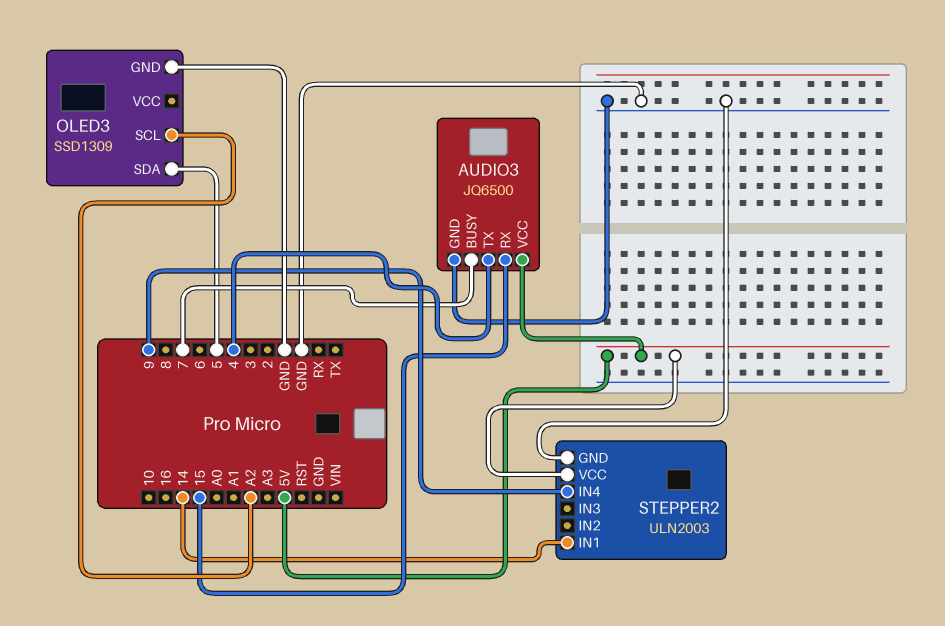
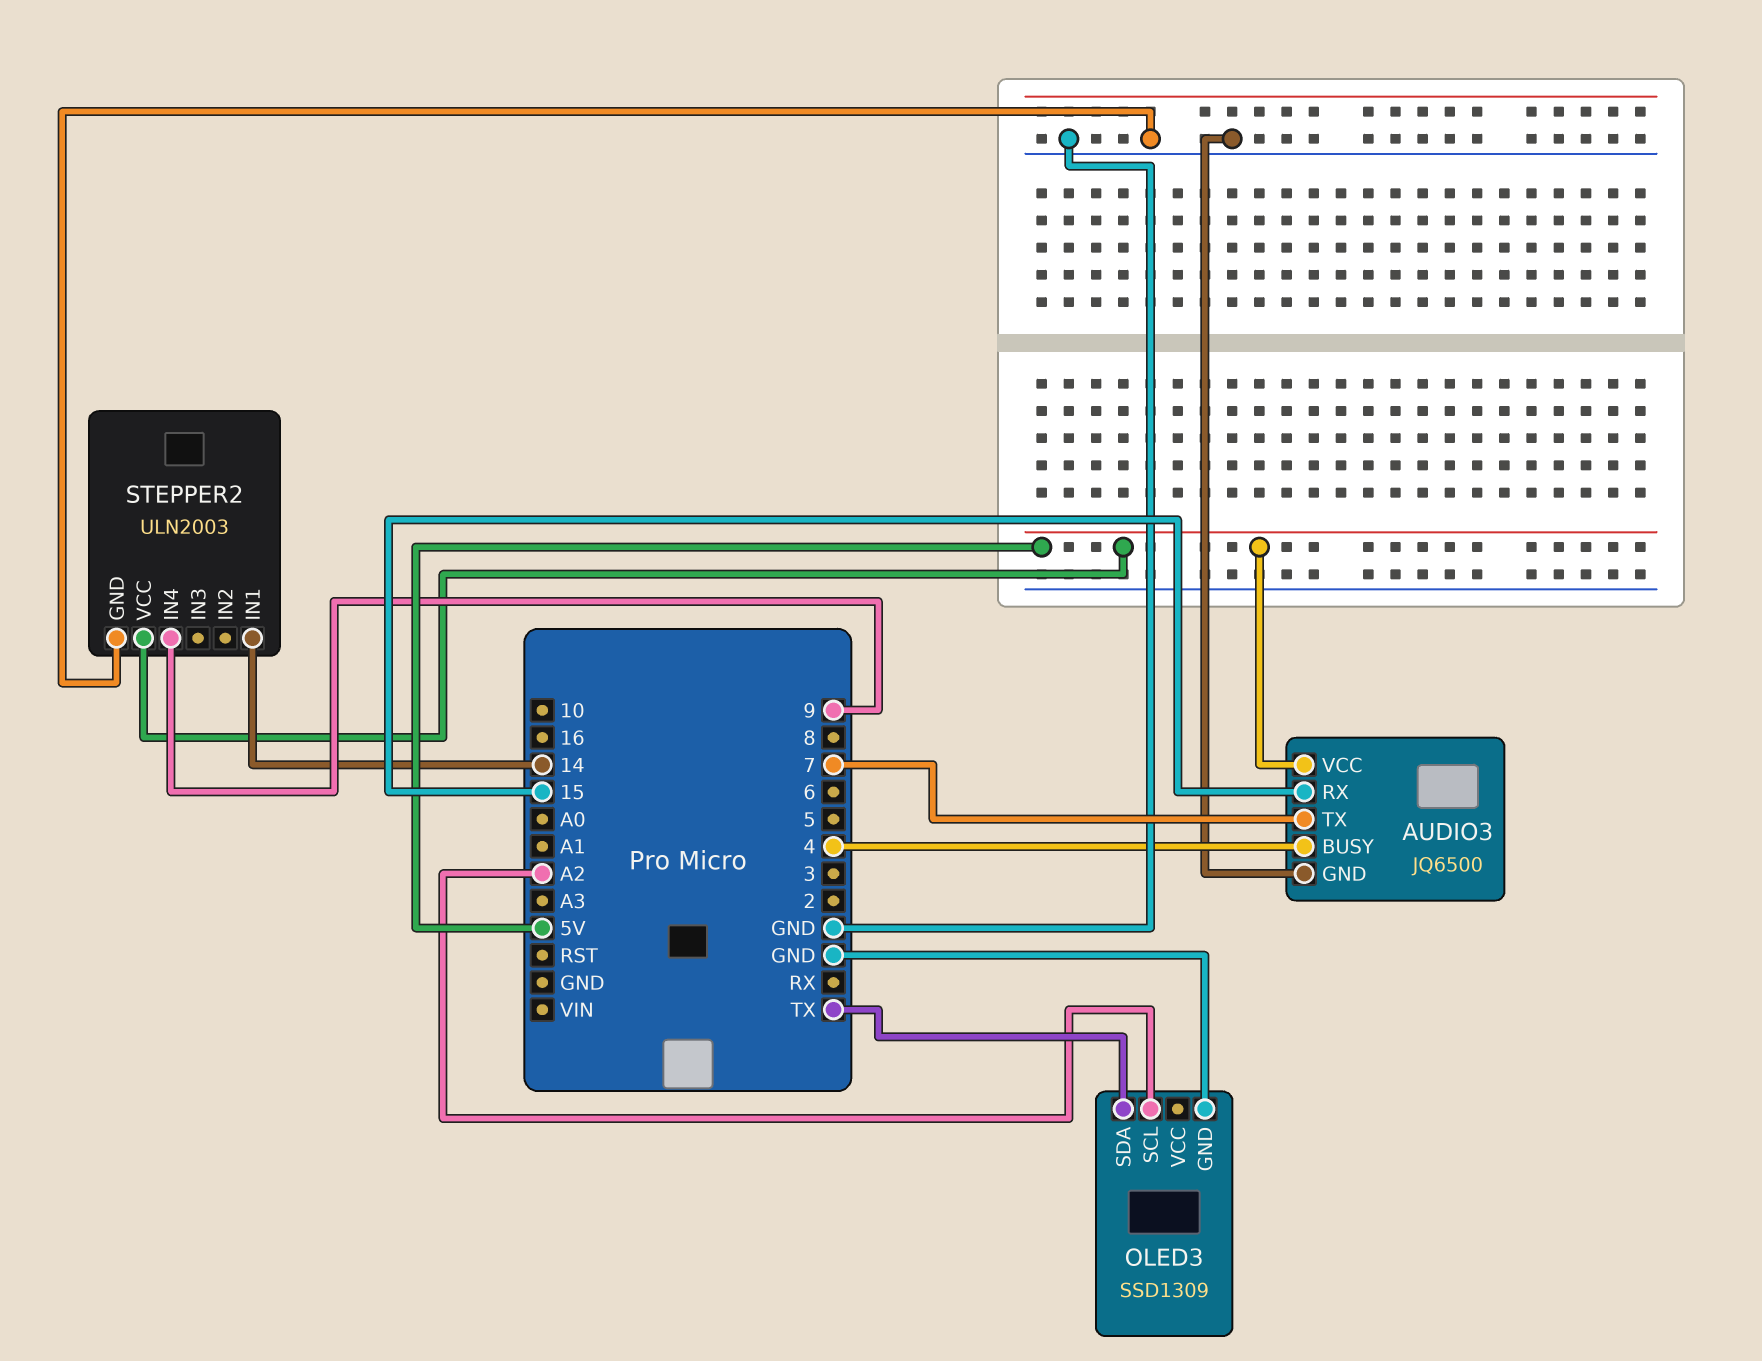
AUDIO3 pin BUSY: 7 -> 4
AUDIO3 pin TX: 4 -> 7
OLED3 pin SDA: 5 -> TX

